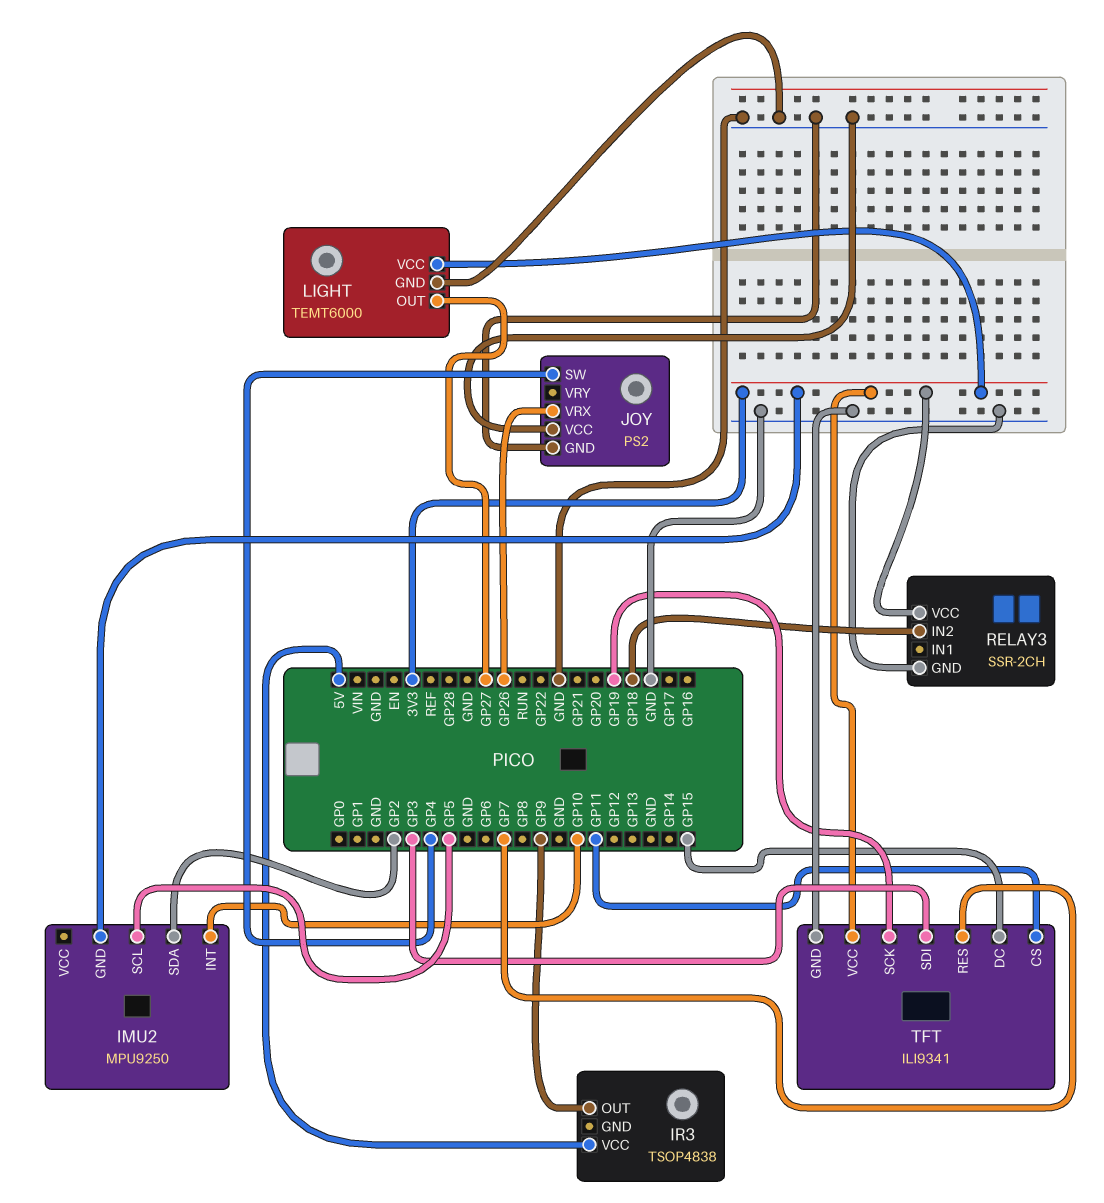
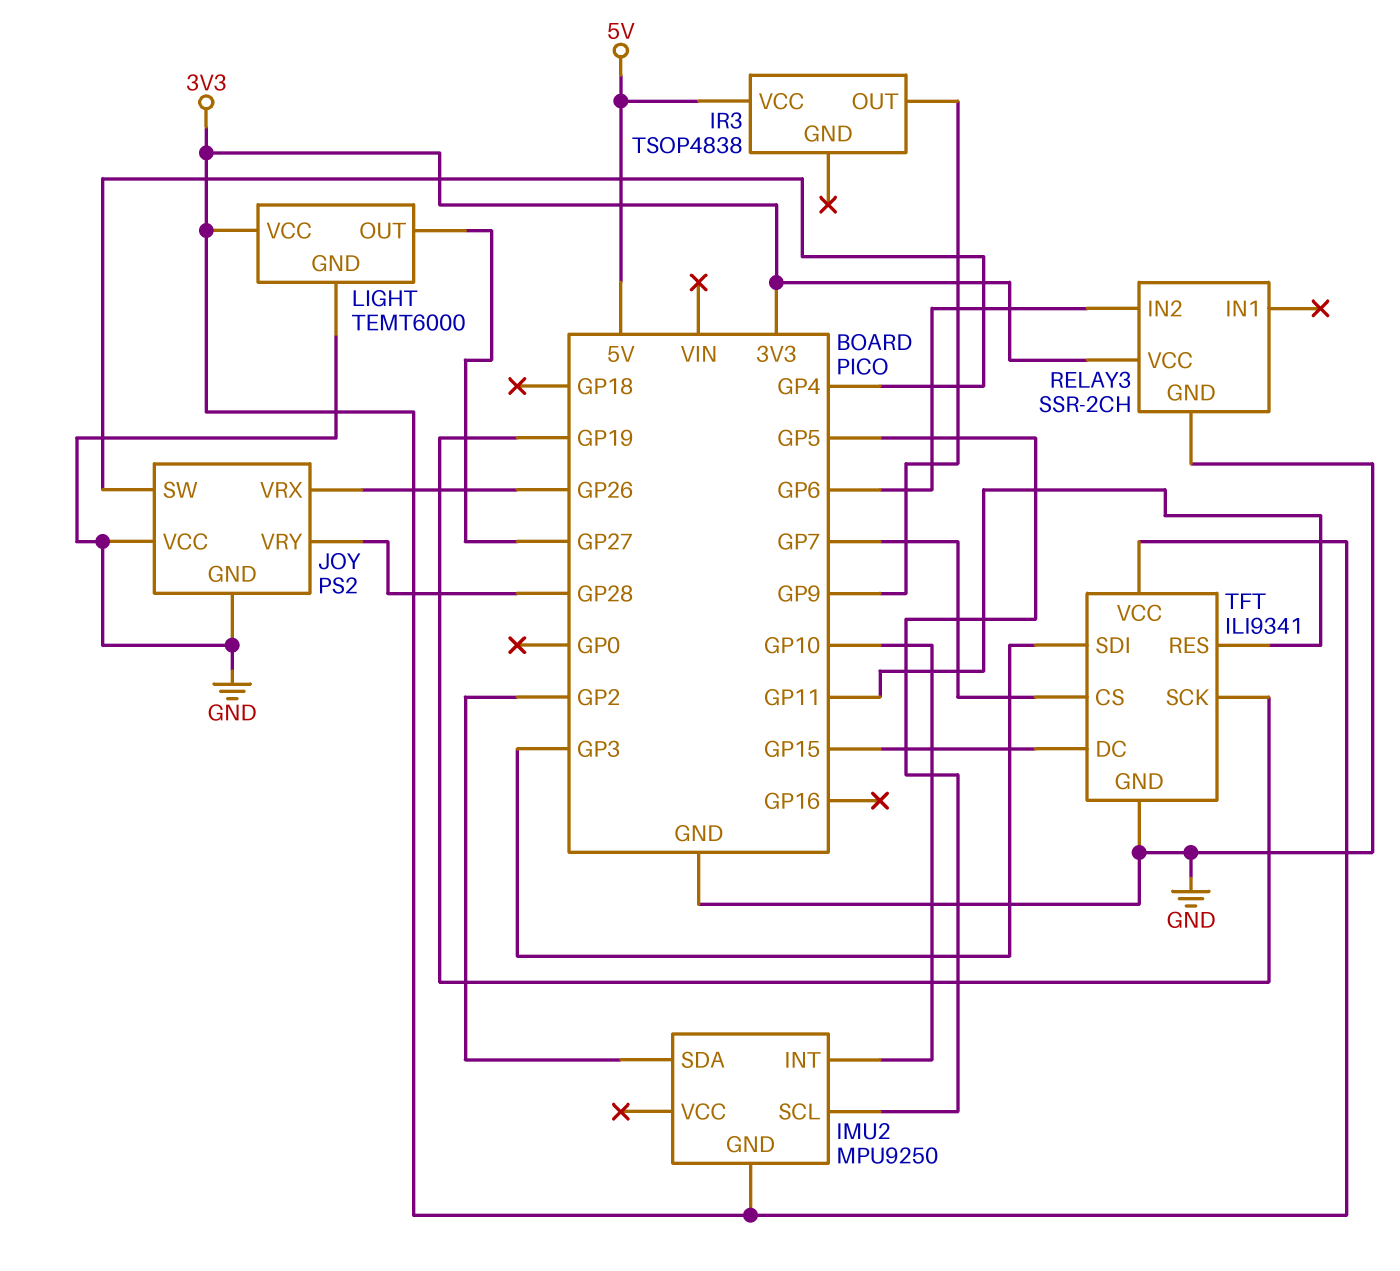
JOY pin VRY: none -> GP28
RELAY3 pin IN2: GP18 -> GP6
TFT pin CS: GP11 -> GP7
TFT pin RES: GP7 -> GP11

